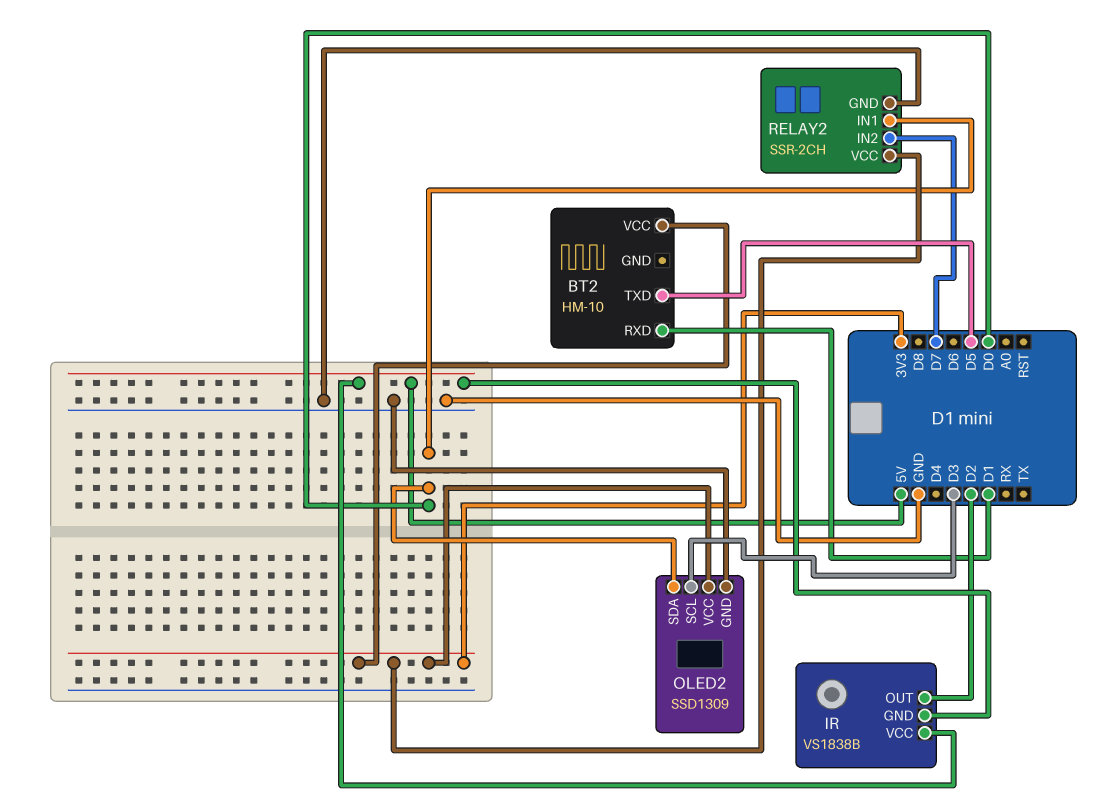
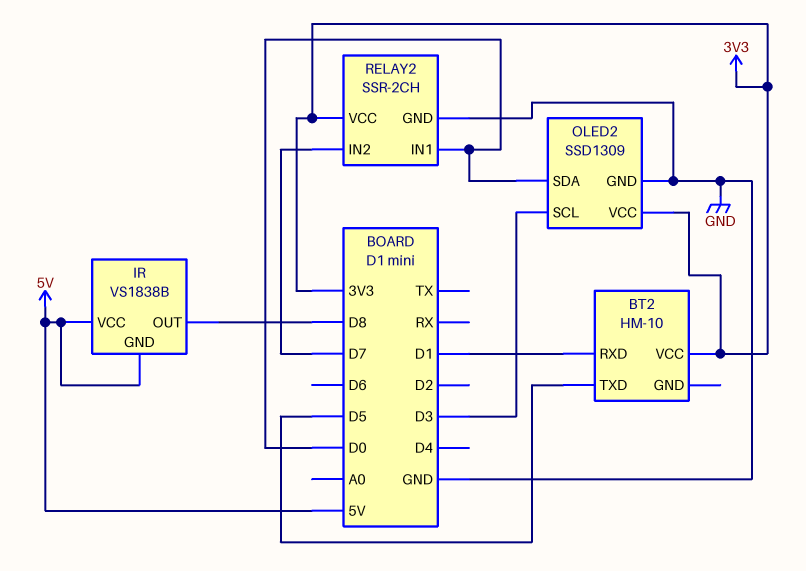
IR pin OUT: D2 -> D8

